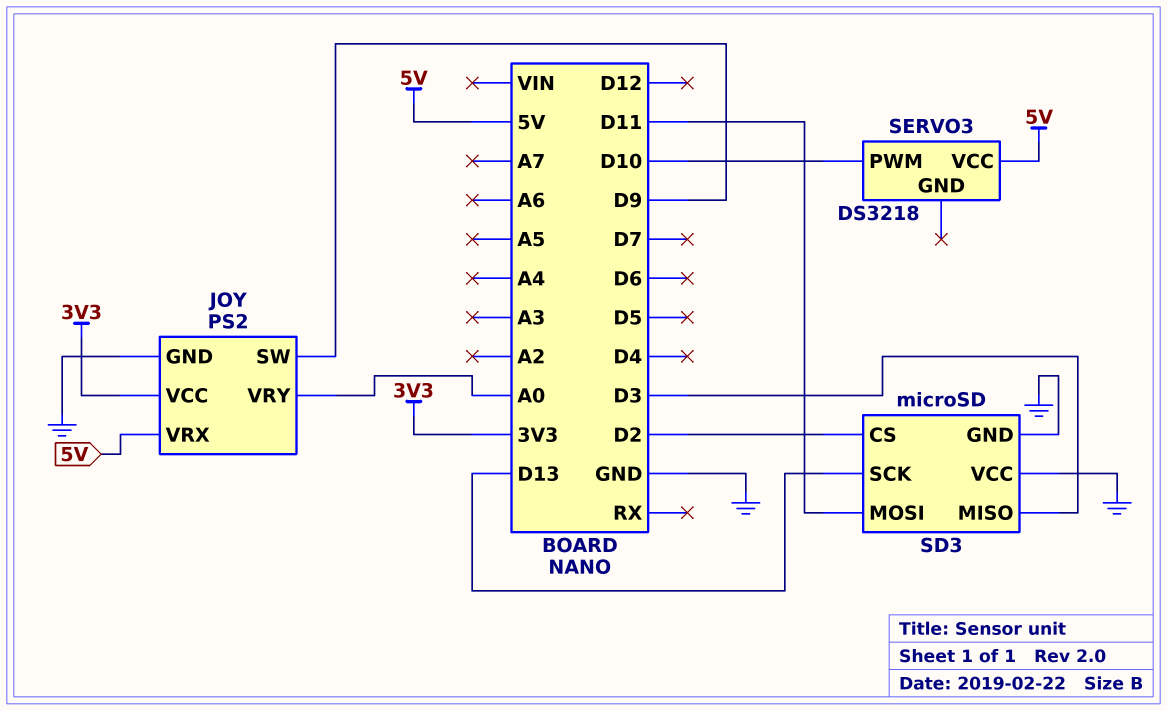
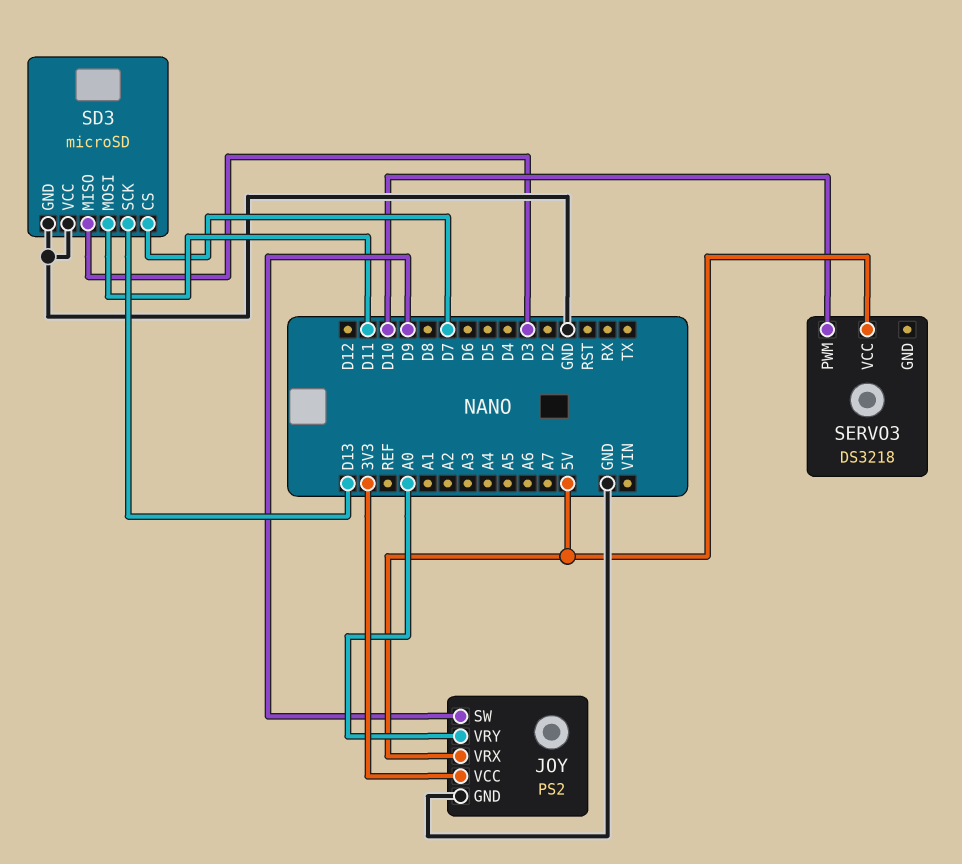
SD3 pin CS: D2 -> D7

